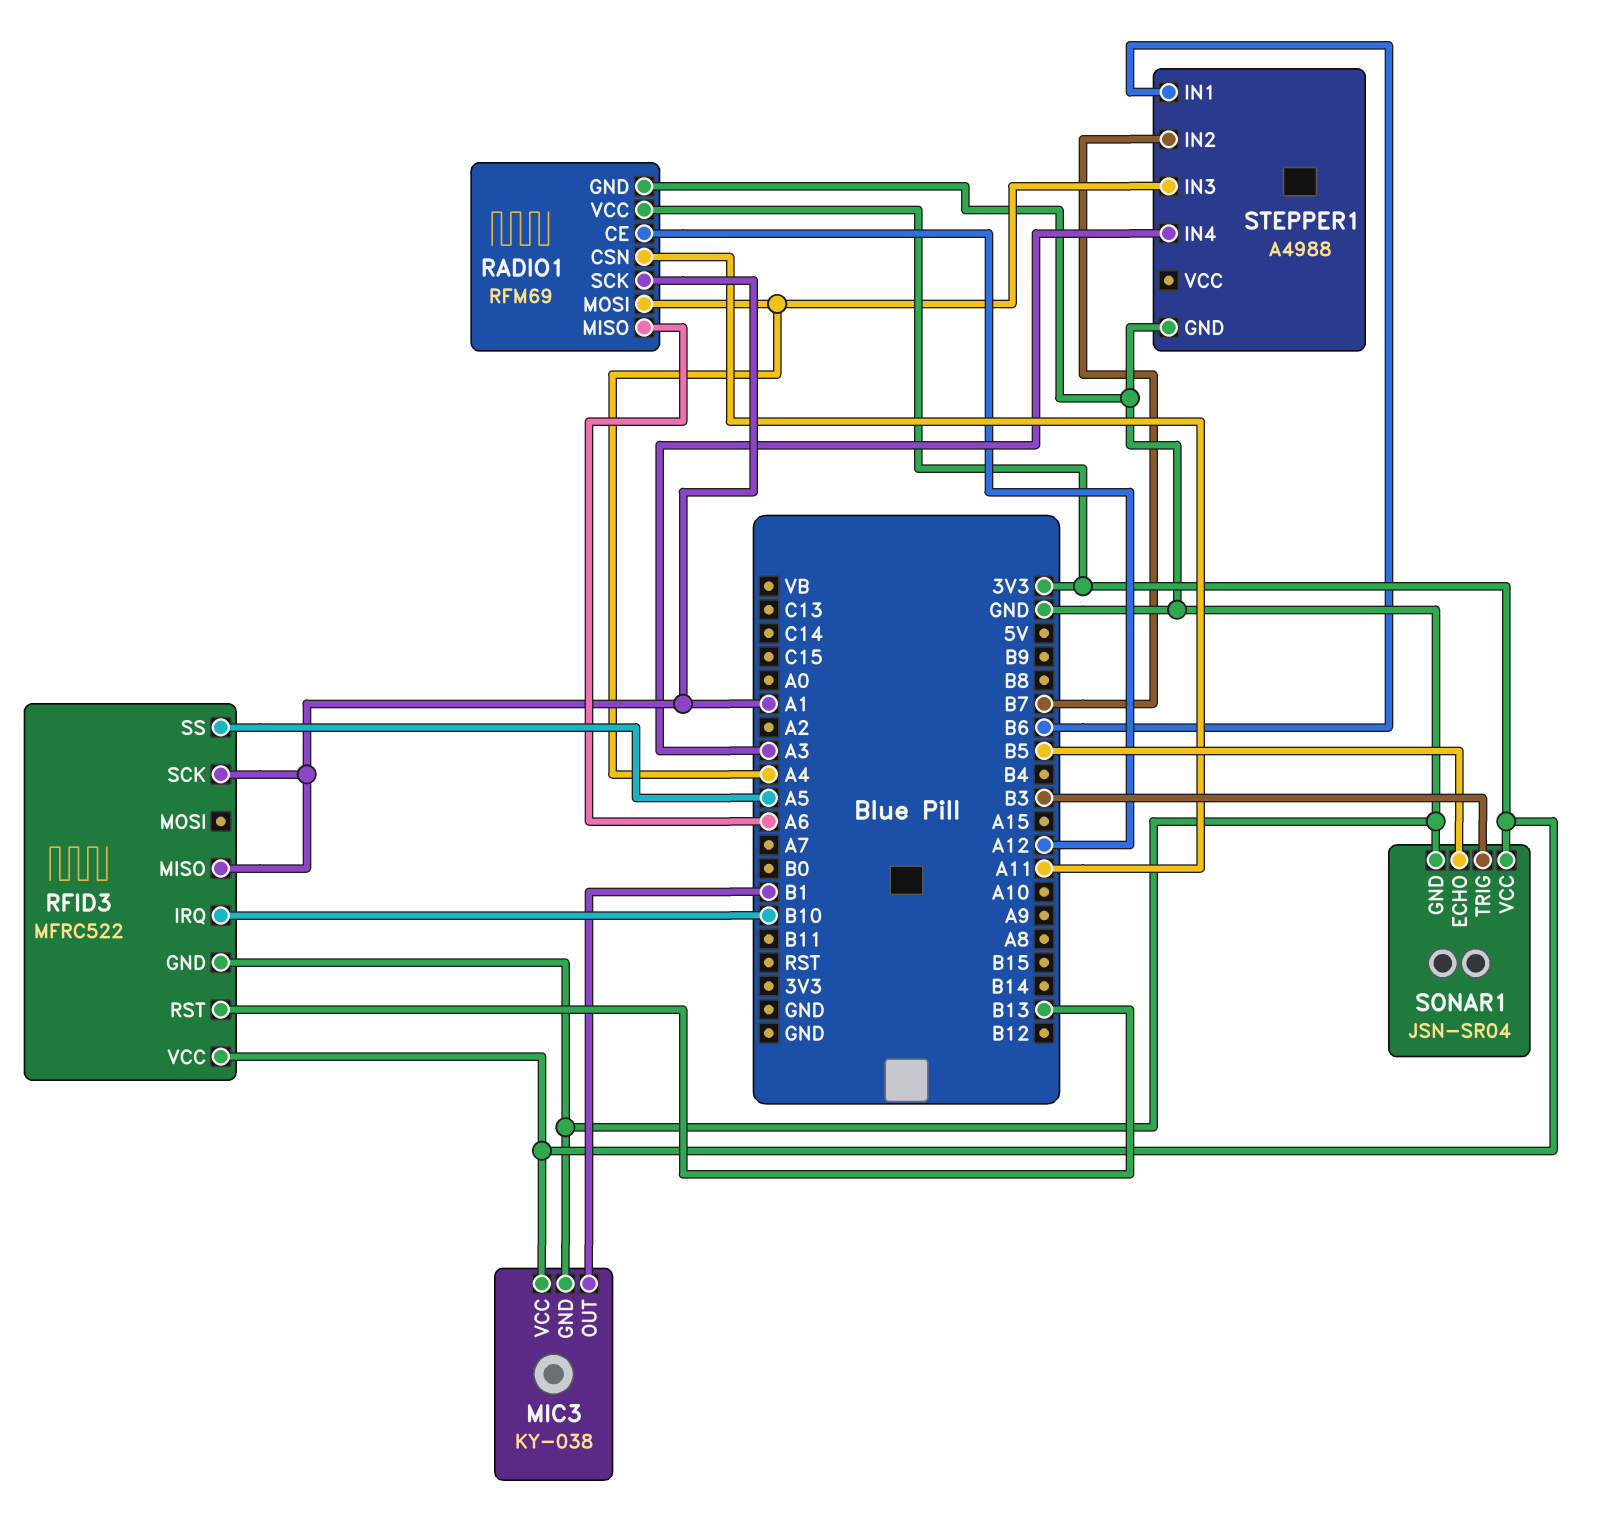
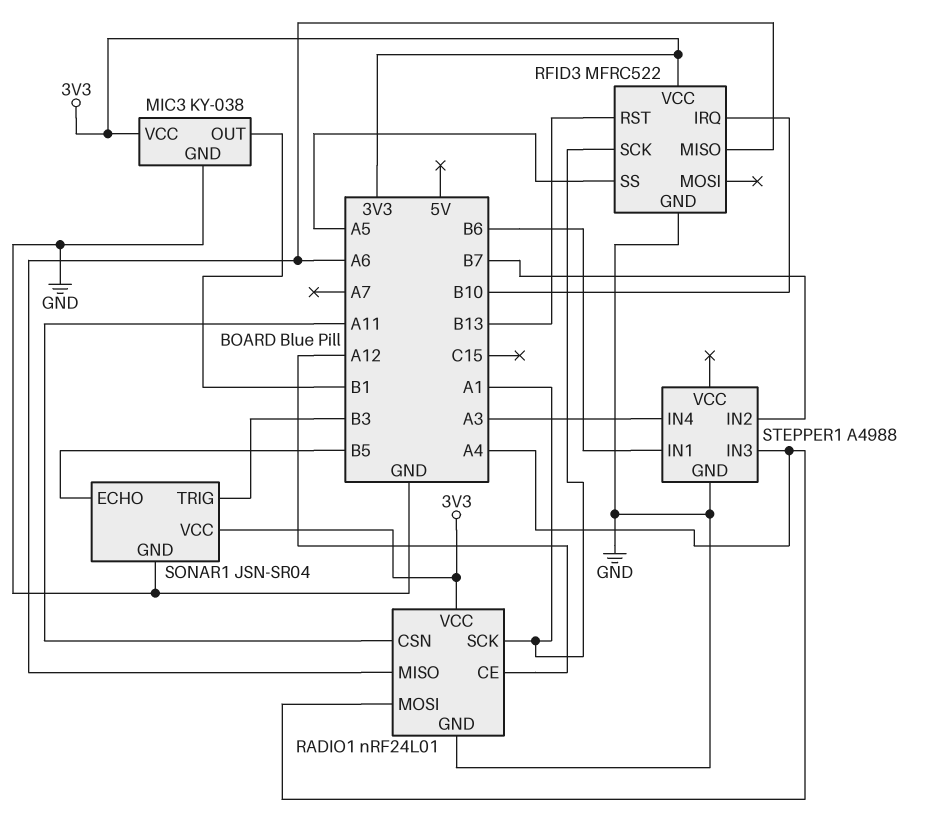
RADIO1: RFM69 -> nRF24L01
RFID3 pin MISO: A1 -> A6

